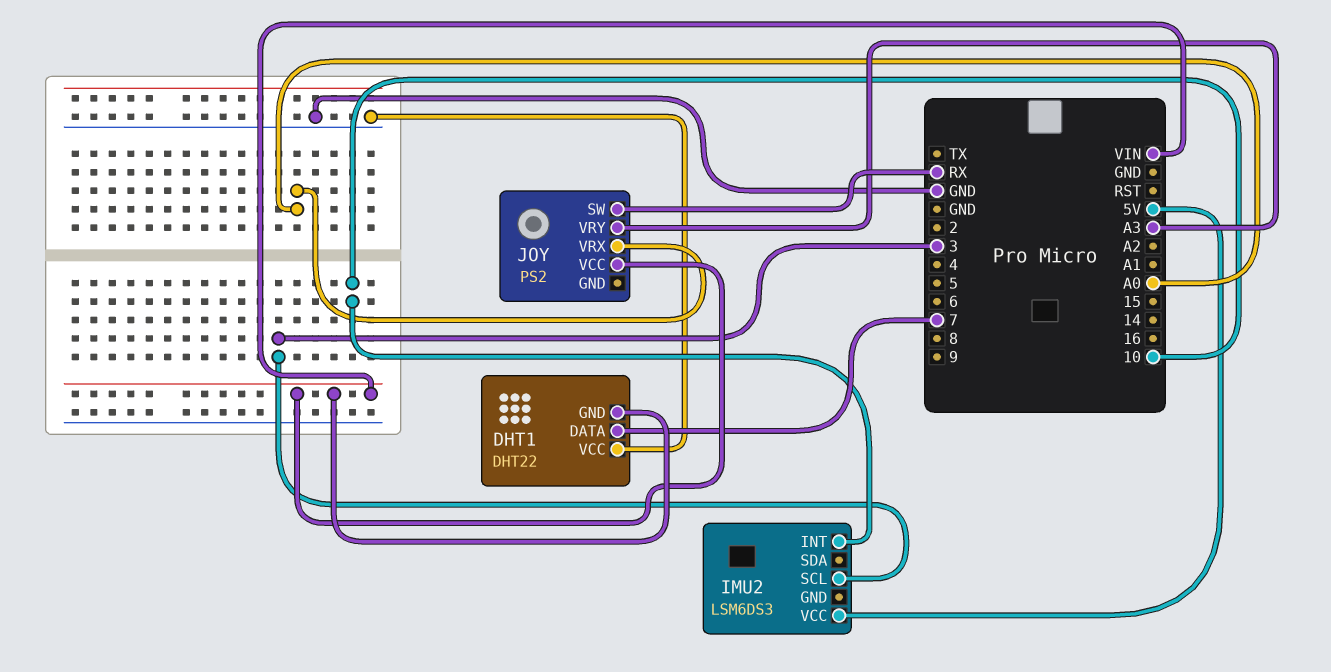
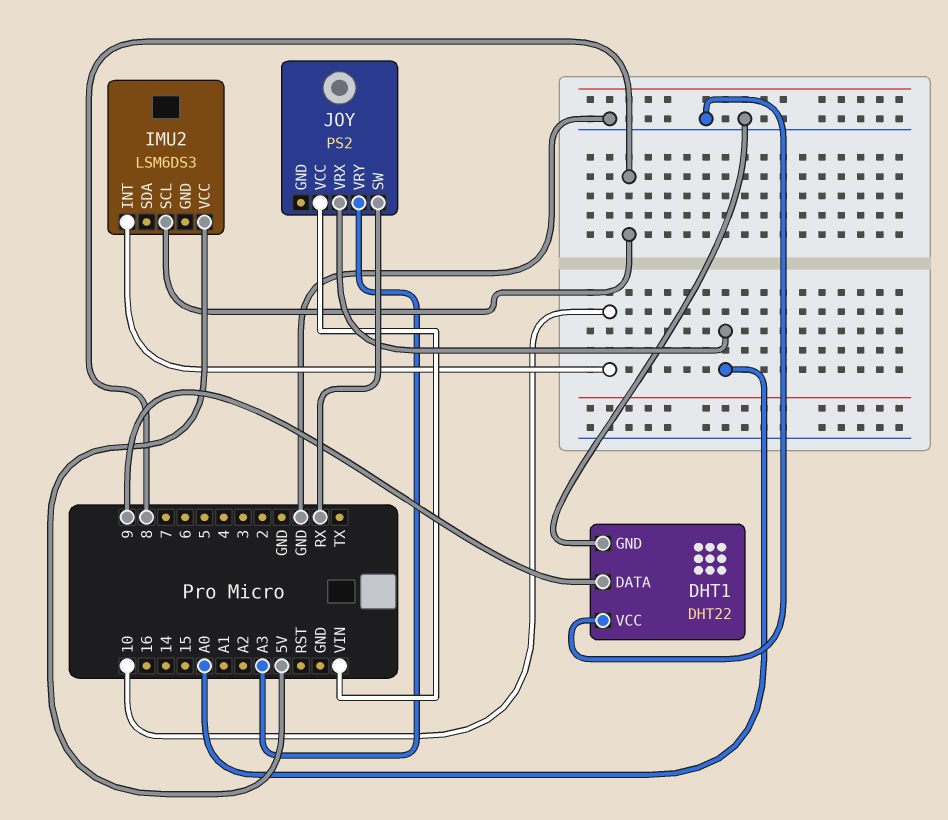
DHT1 pin DATA: 7 -> 9
DHT1 pin GND: VIN -> GND
IMU2 pin SCL: 3 -> 8

